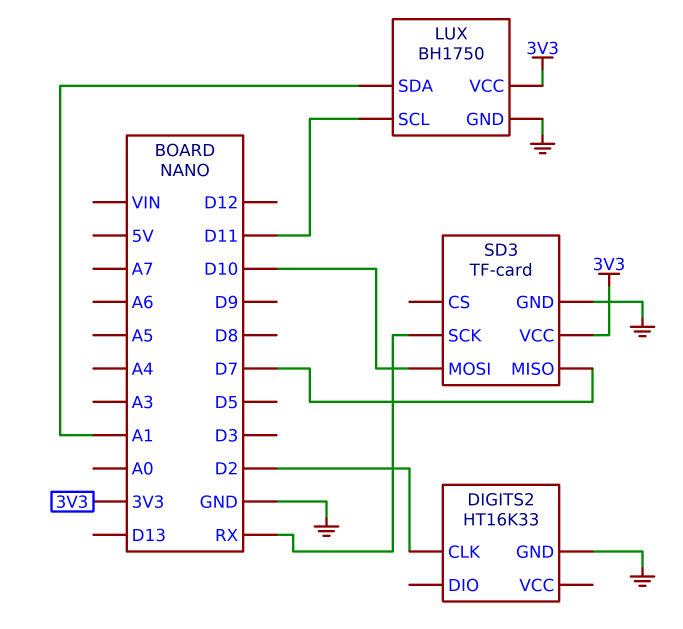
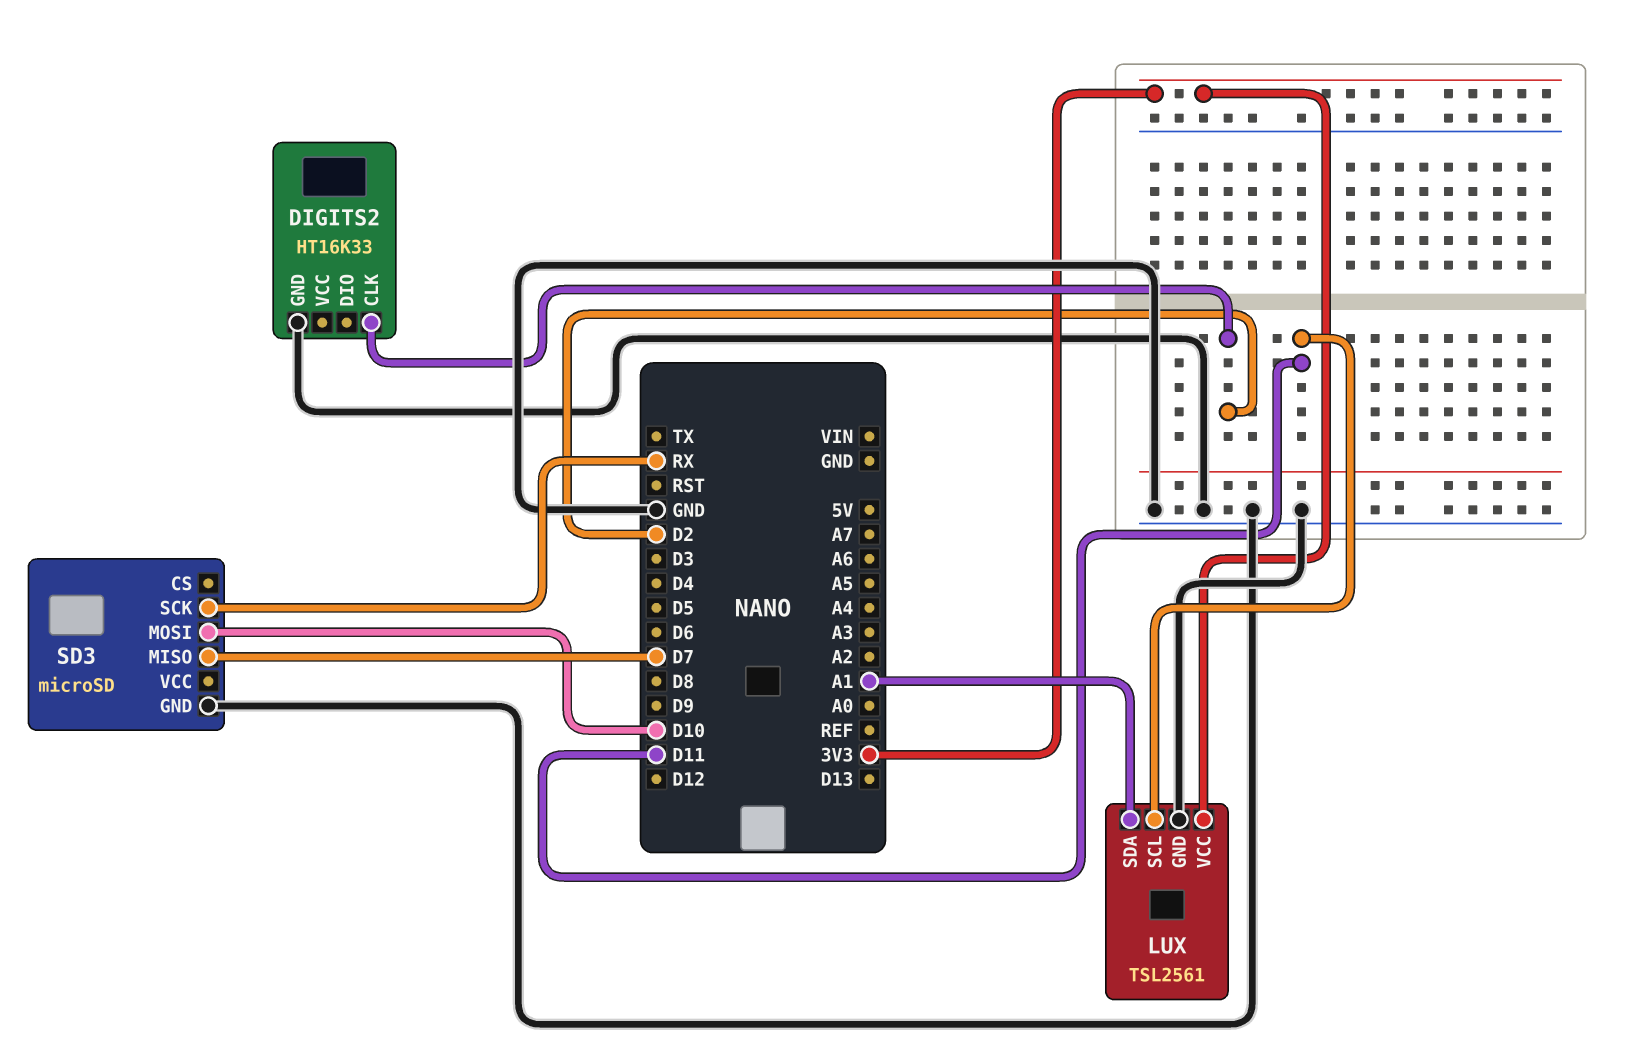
LUX: BH1750 -> TSL2561
SD3: TF-card -> microSD
SD3 pin VCC: 3V3 -> none

